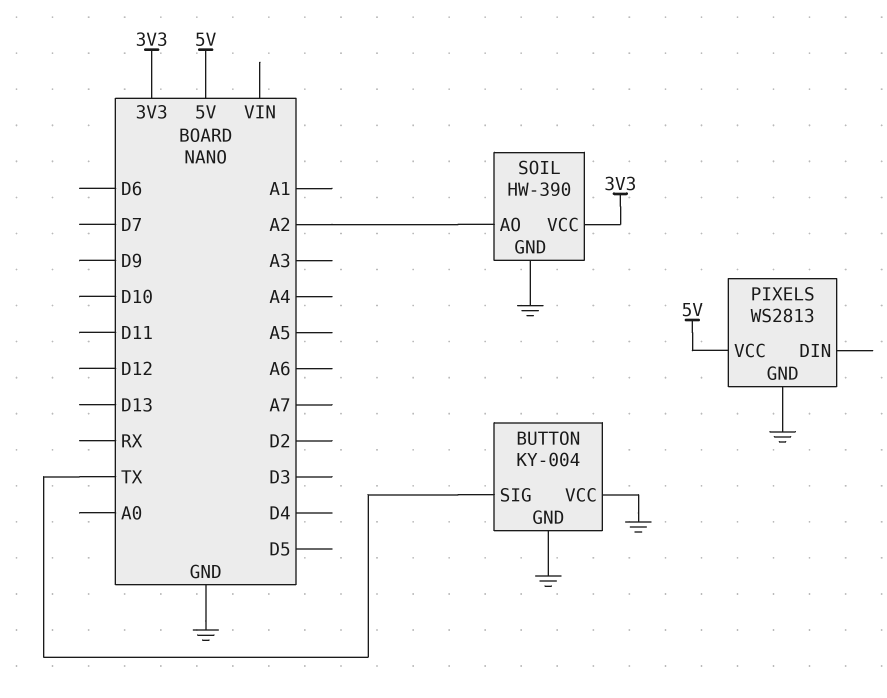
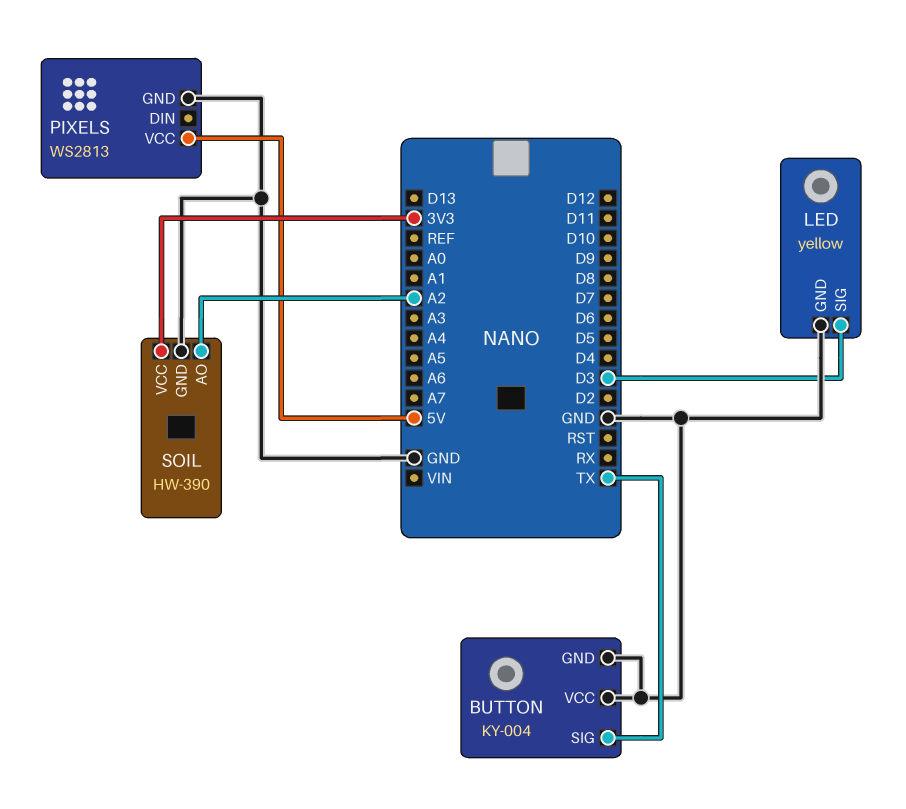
LED: none -> yellow
LED pin GND: none -> GND
LED pin SIG: none -> D3

